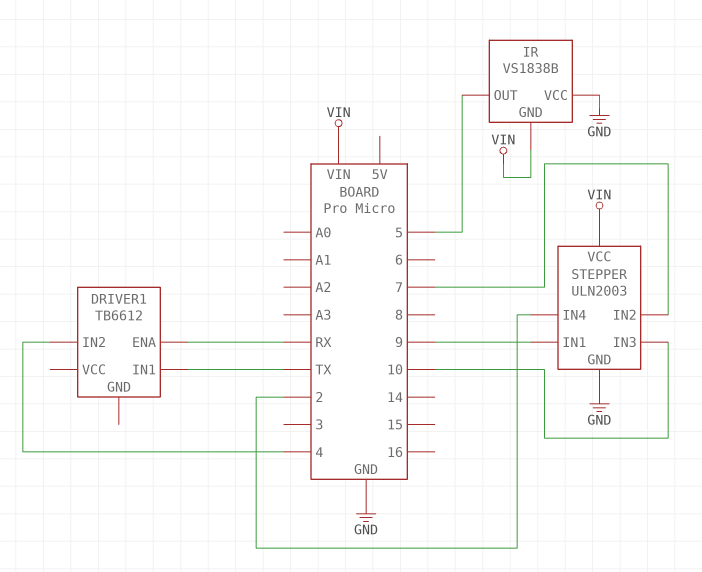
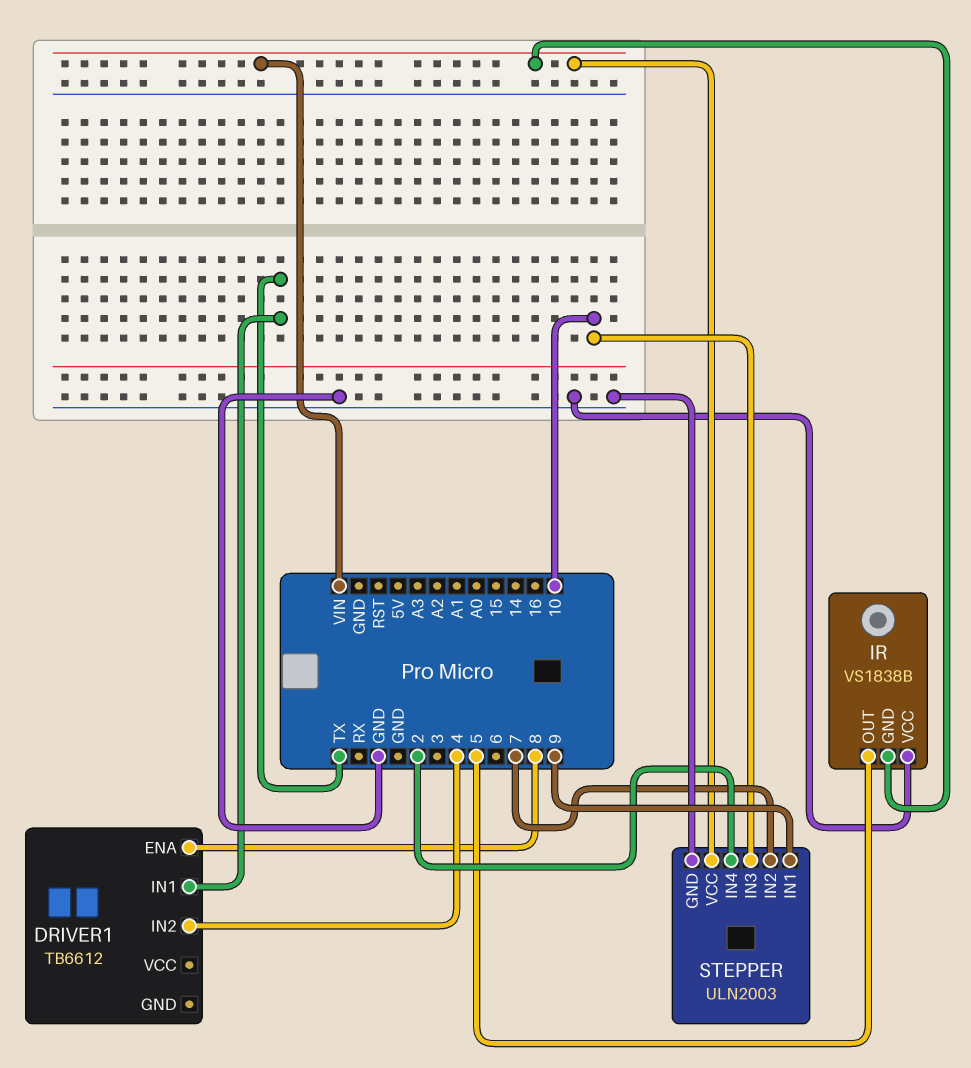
DRIVER1 pin ENA: RX -> 8

